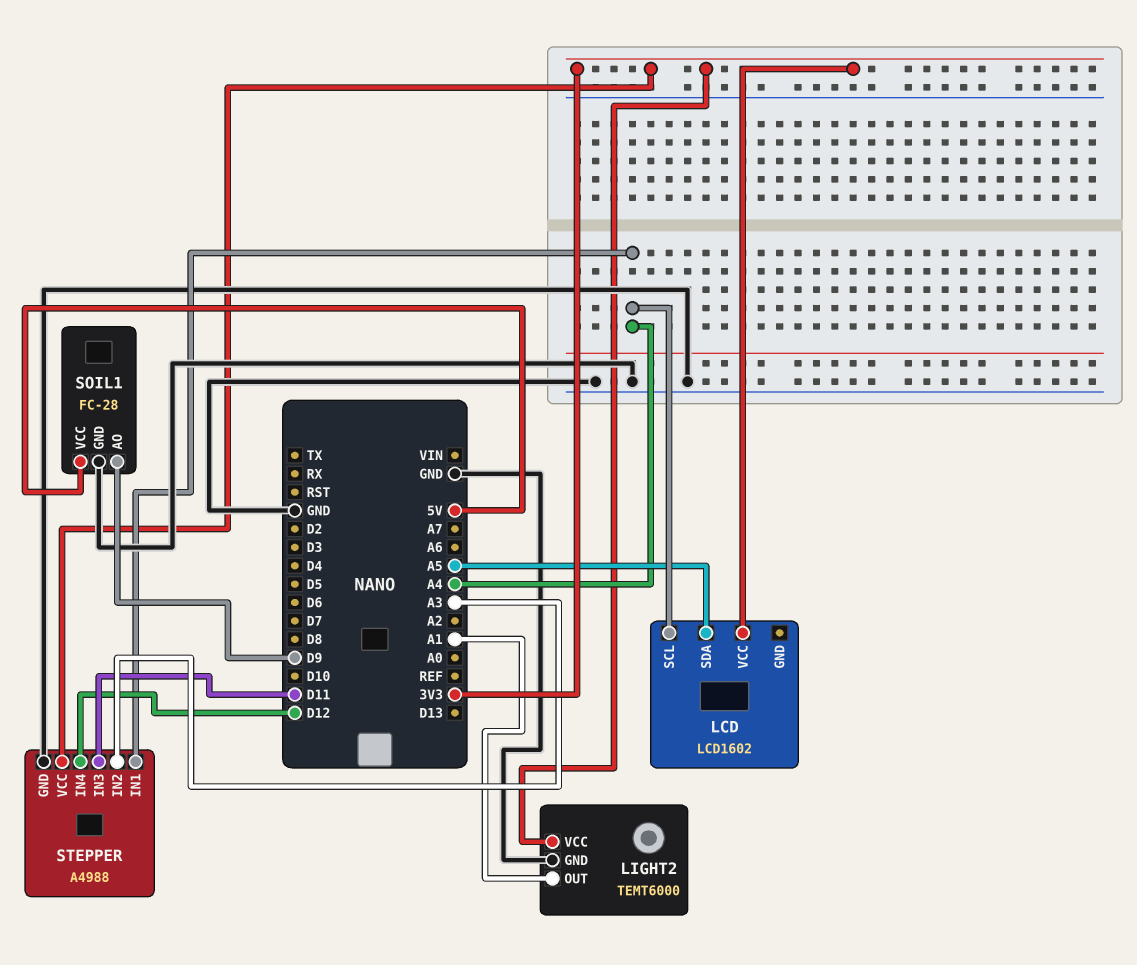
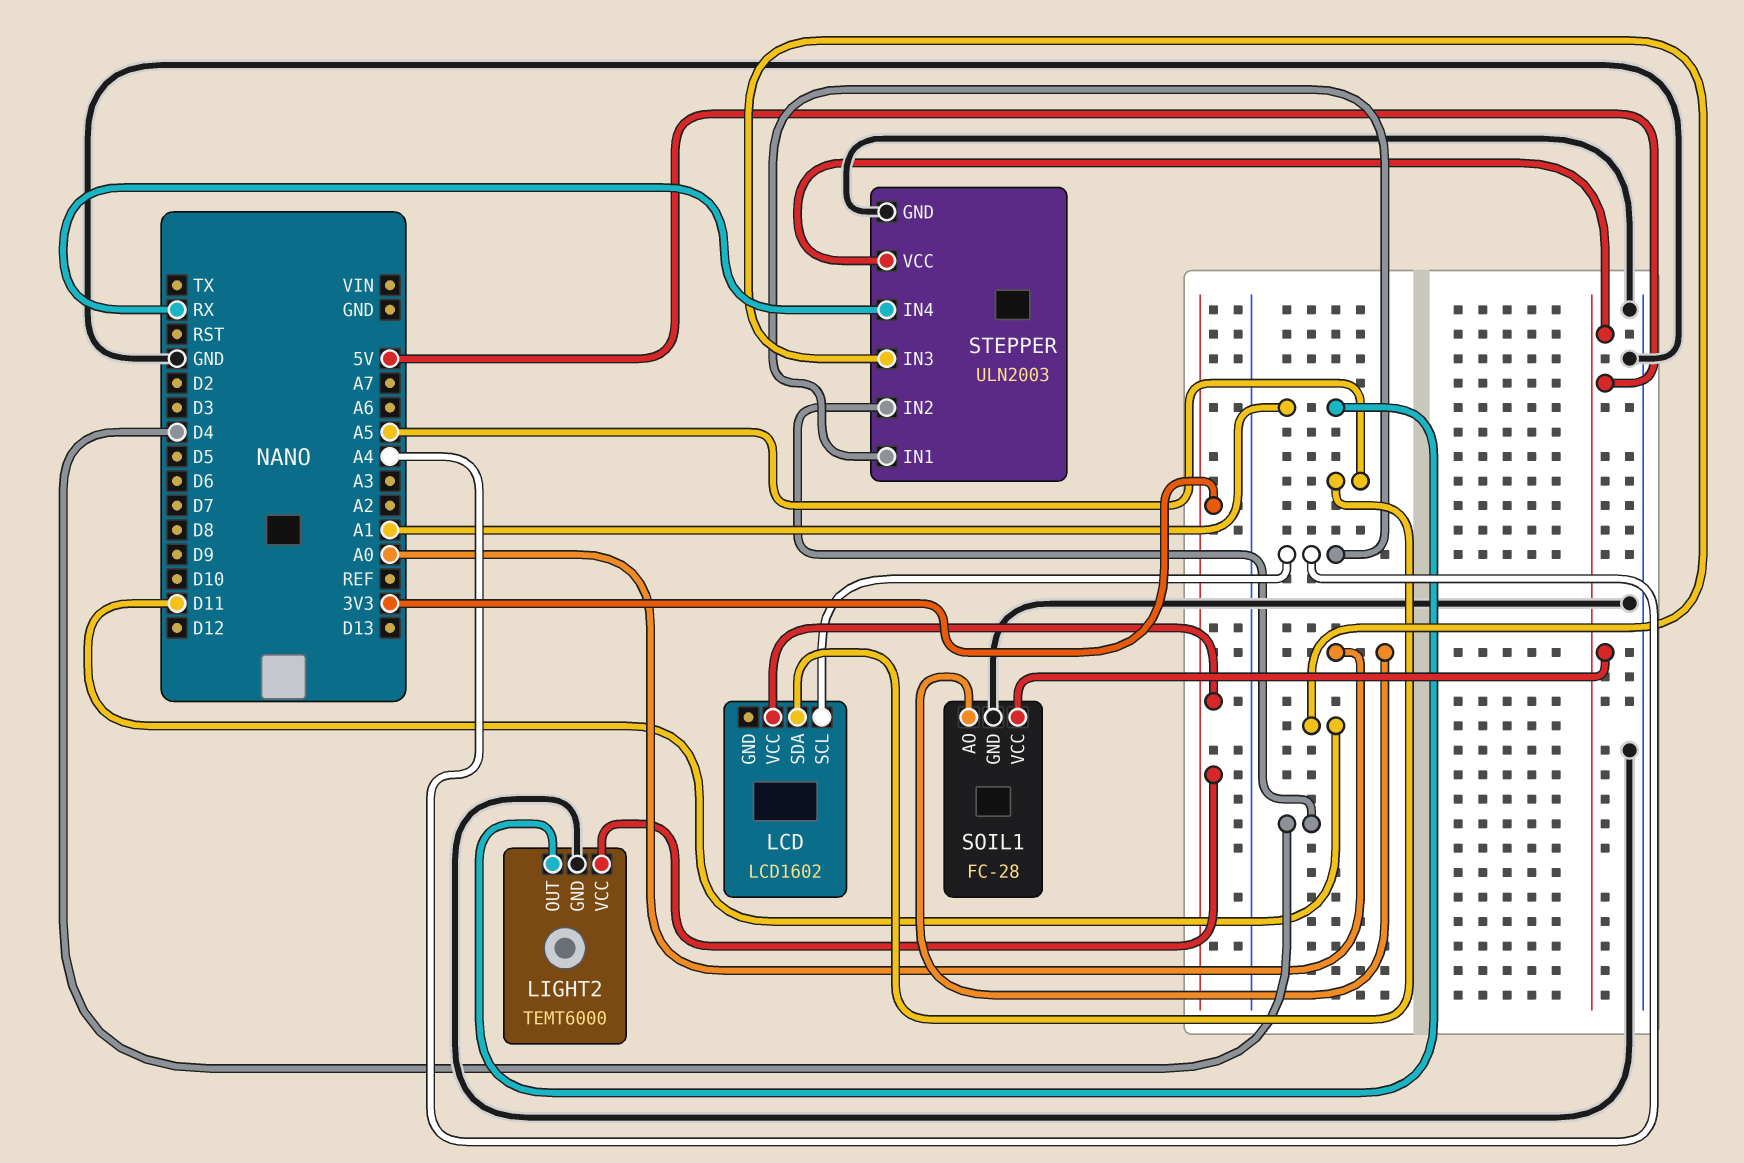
SOIL1 pin AO: D9 -> A0
STEPPER: A4988 -> ULN2003
STEPPER pin IN2: A3 -> D4
STEPPER pin IN4: D12 -> RX
STEPPER pin VCC: 3V3 -> 5V

